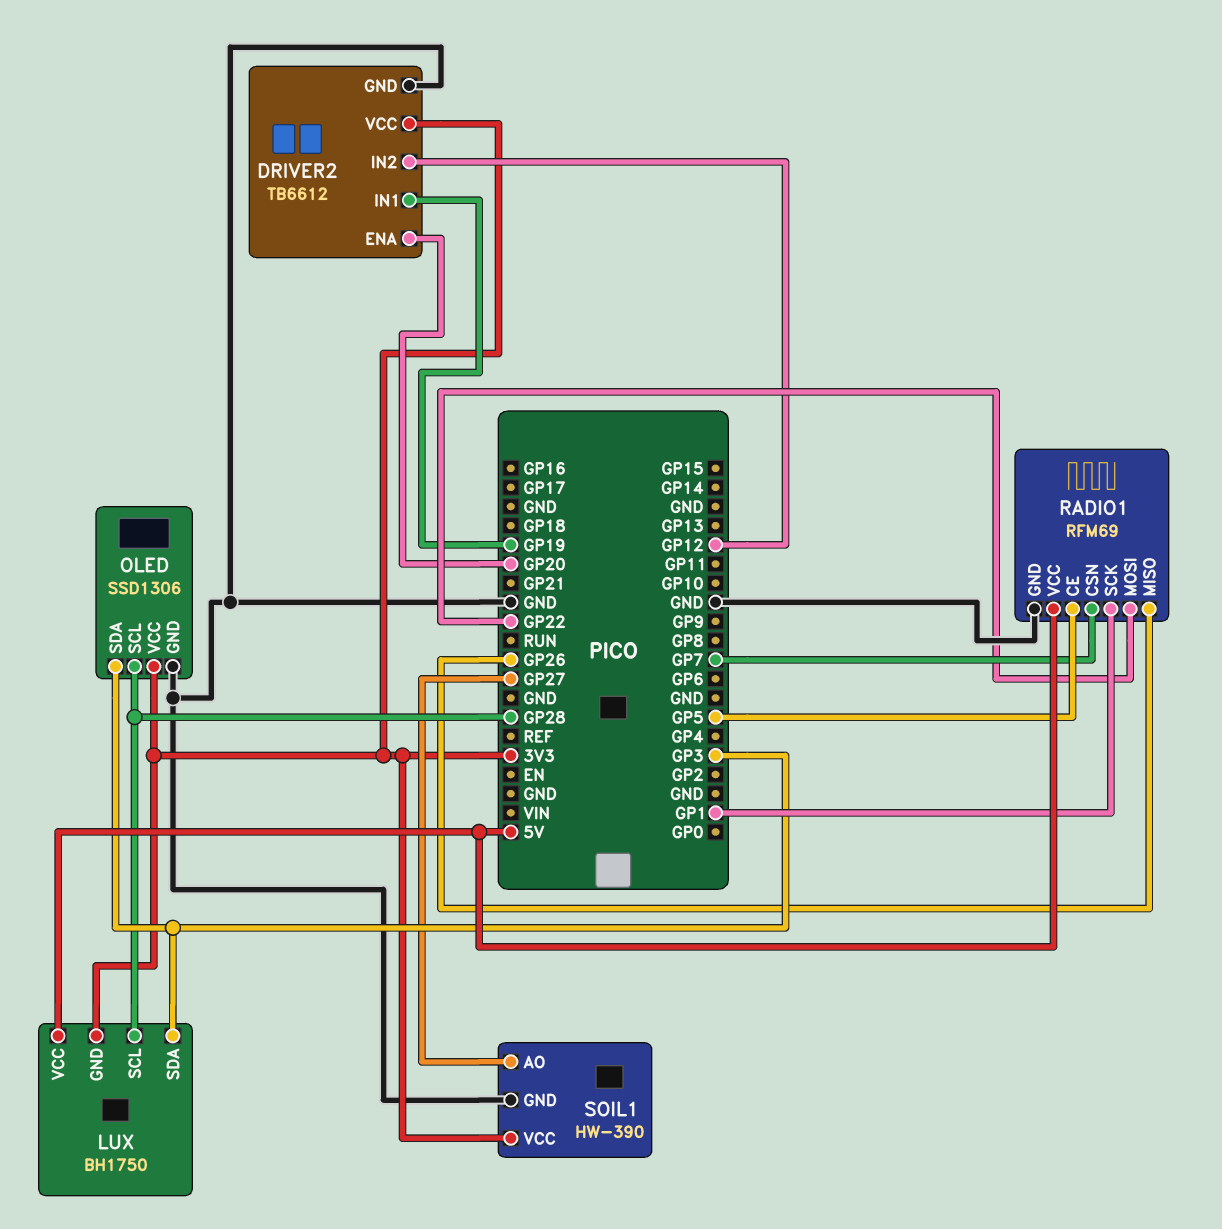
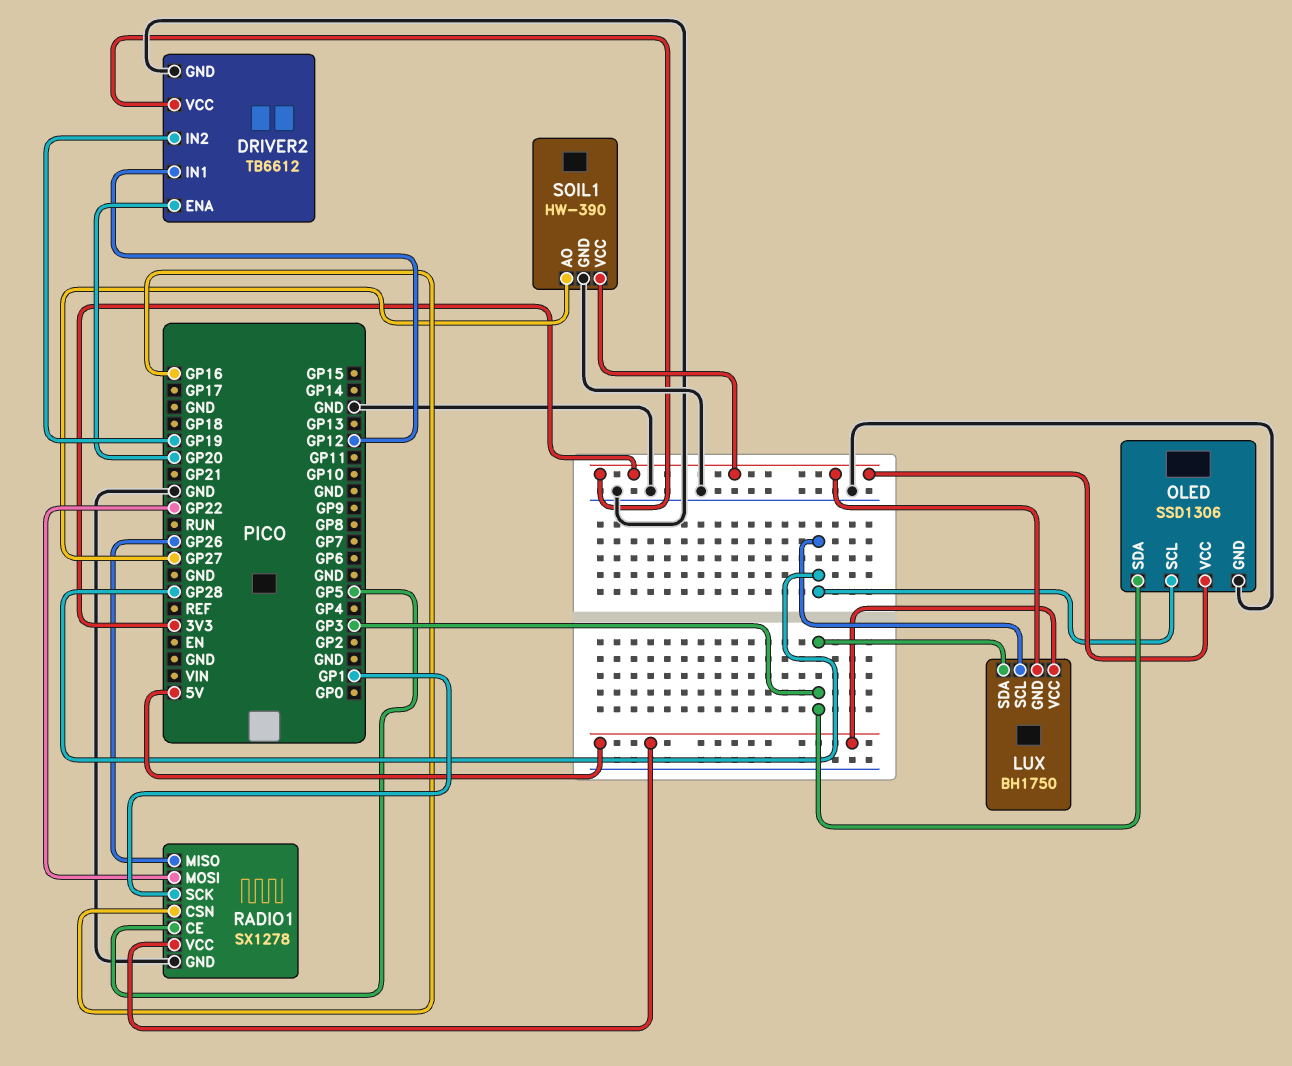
DRIVER2 pin IN1: GP19 -> GP12
DRIVER2 pin IN2: GP12 -> GP19
RADIO1: RFM69 -> SX1278
RADIO1 pin CSN: GP7 -> GP16

